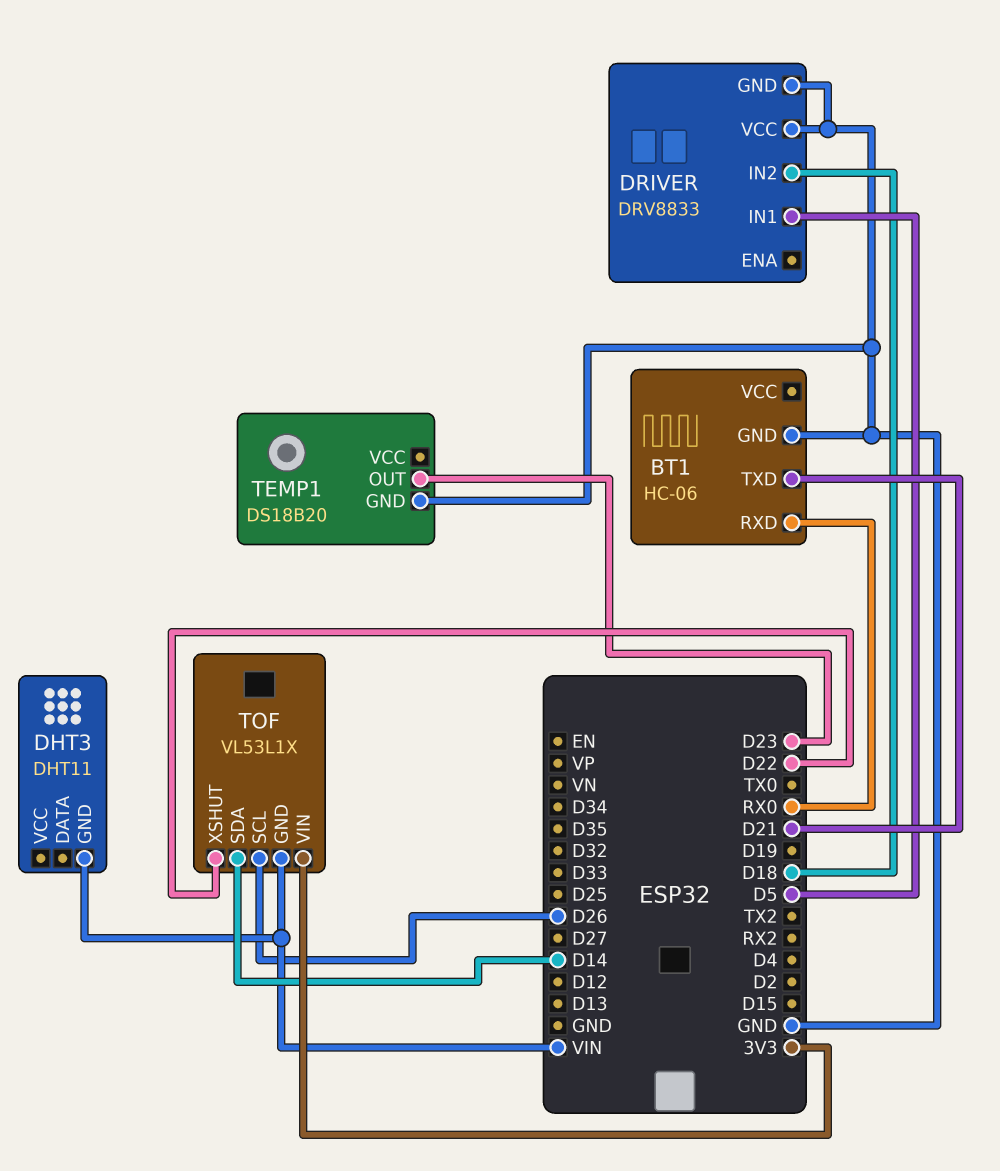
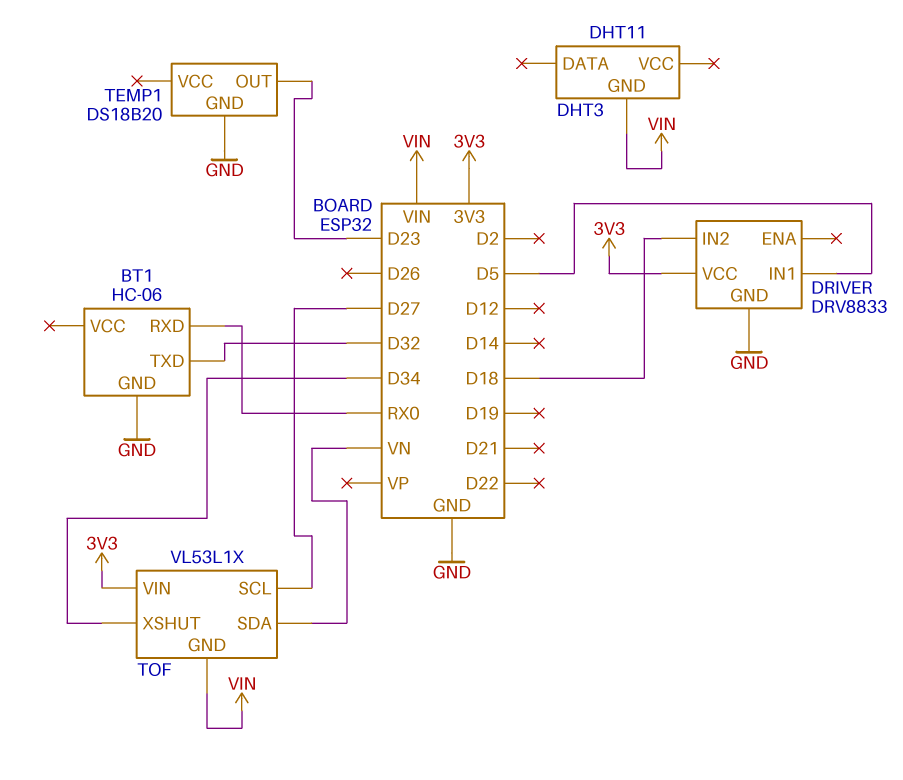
BT1 pin TXD: D21 -> D32
DRIVER pin VCC: GND -> 3V3
TOF pin SCL: D26 -> D27
TOF pin SDA: D14 -> VN
TOF pin XSHUT: D22 -> D34

